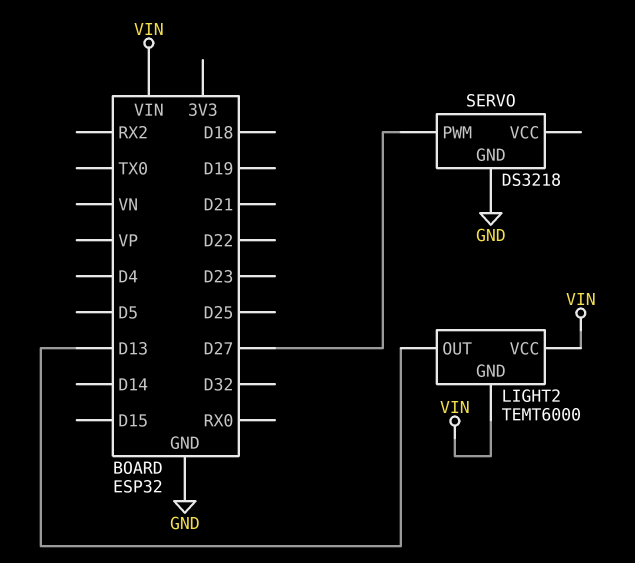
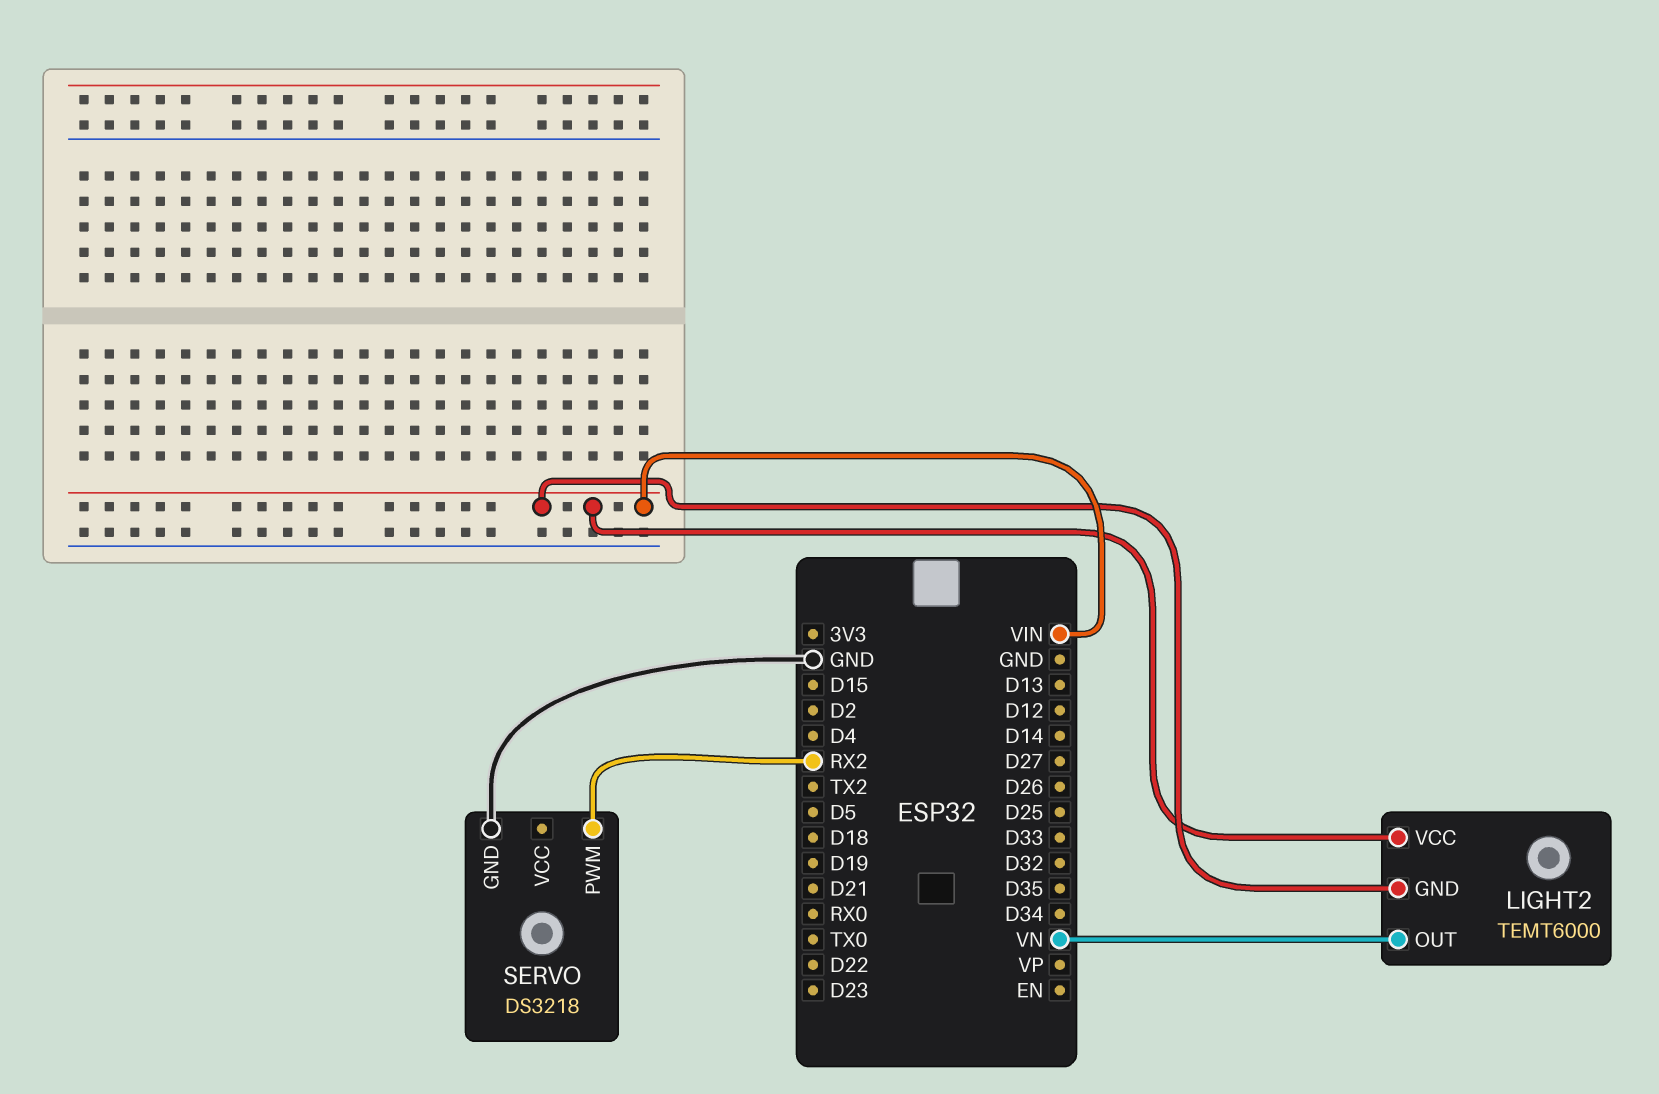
LIGHT2 pin OUT: D13 -> VN
SERVO pin PWM: D27 -> RX2

